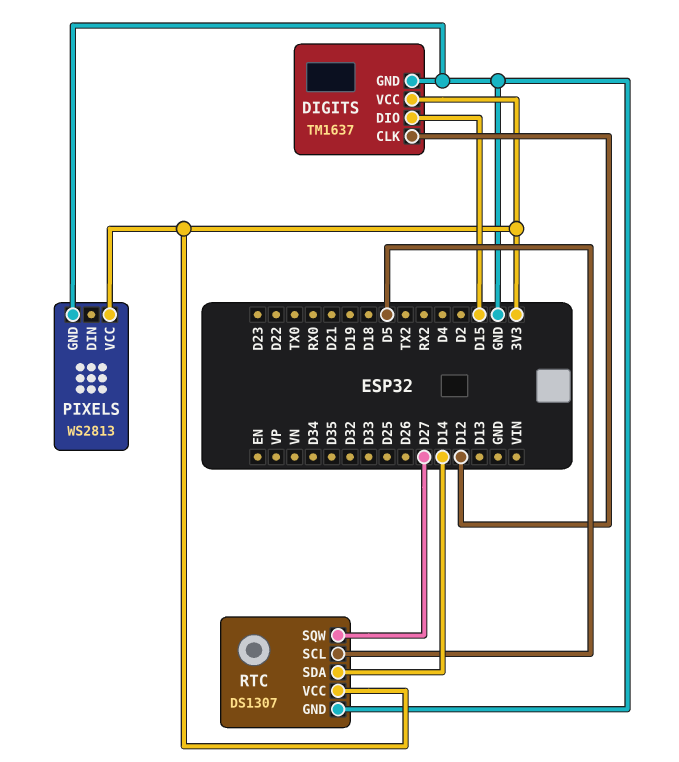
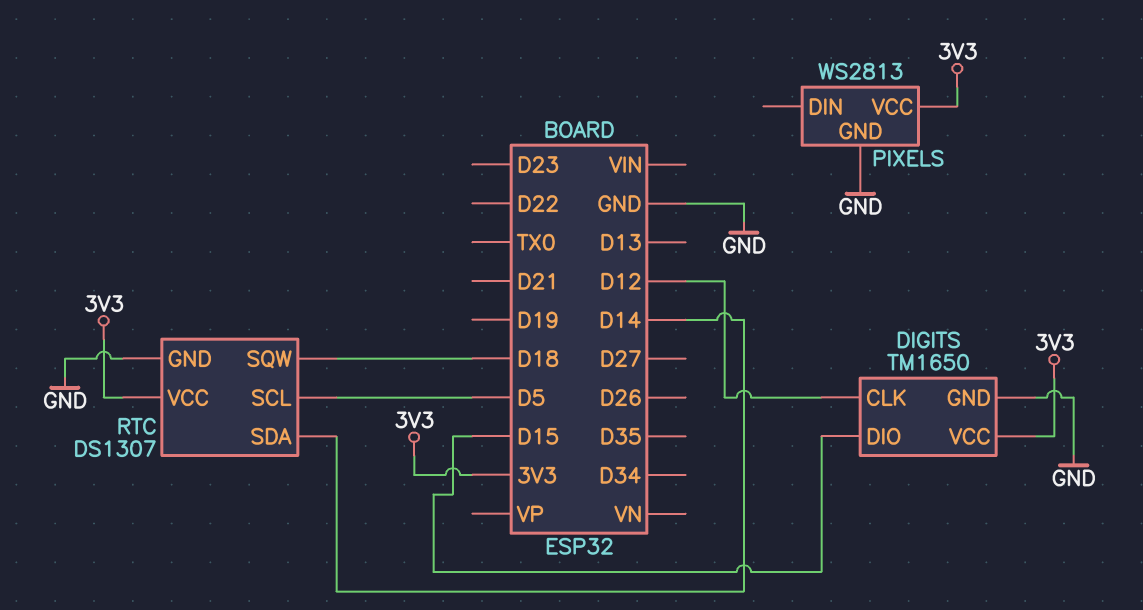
DIGITS: TM1637 -> TM1650
RTC pin SQW: D27 -> D18

